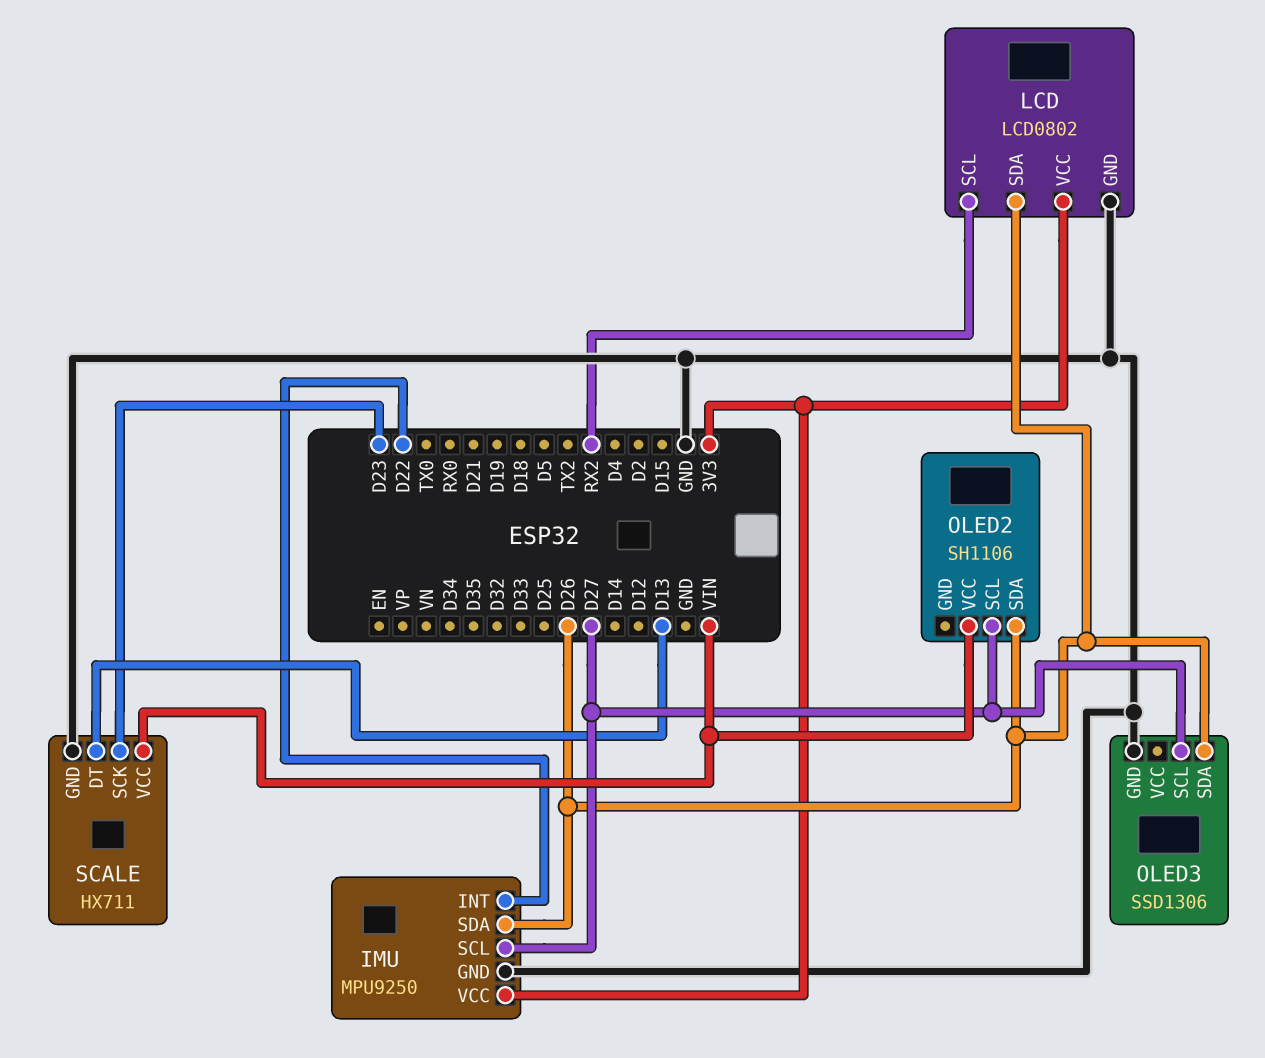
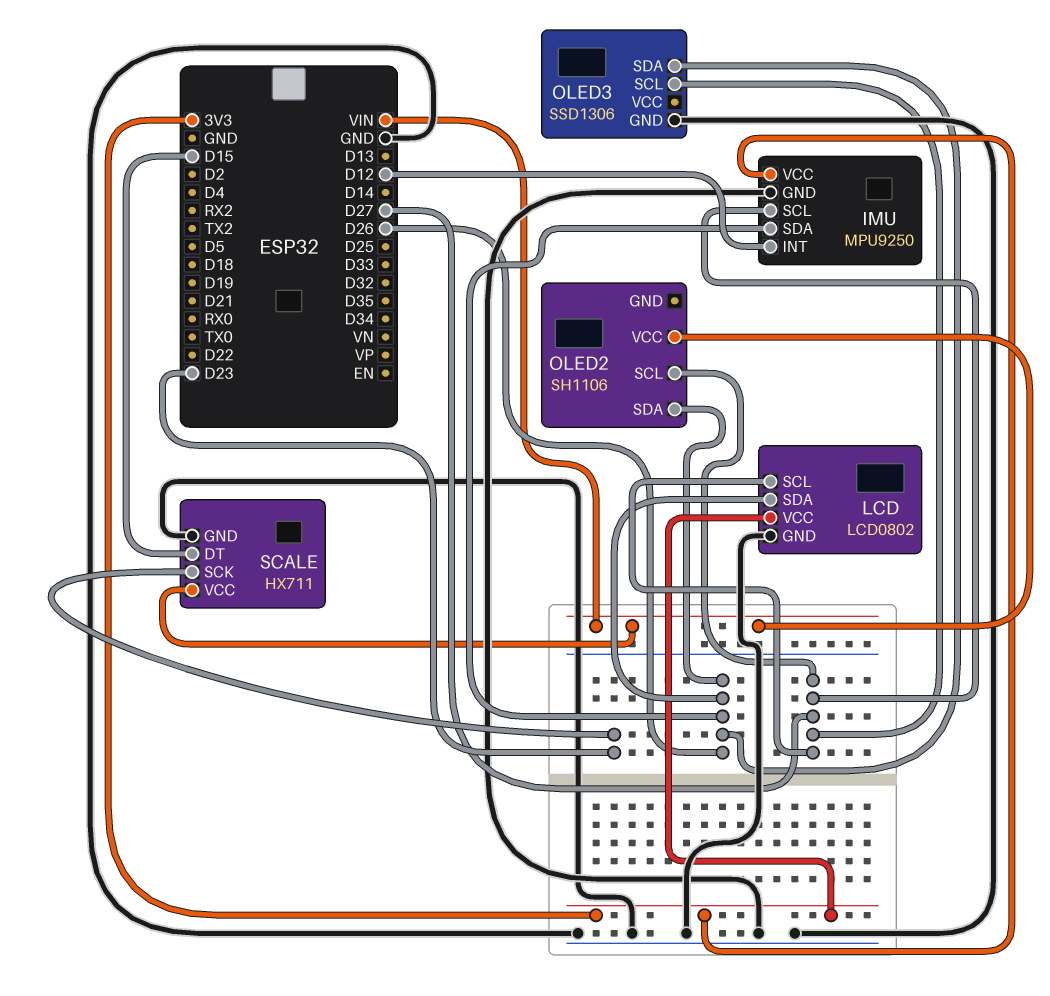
IMU pin INT: D22 -> D12
LCD pin SCL: RX2 -> D27
SCALE pin DT: D13 -> D15

